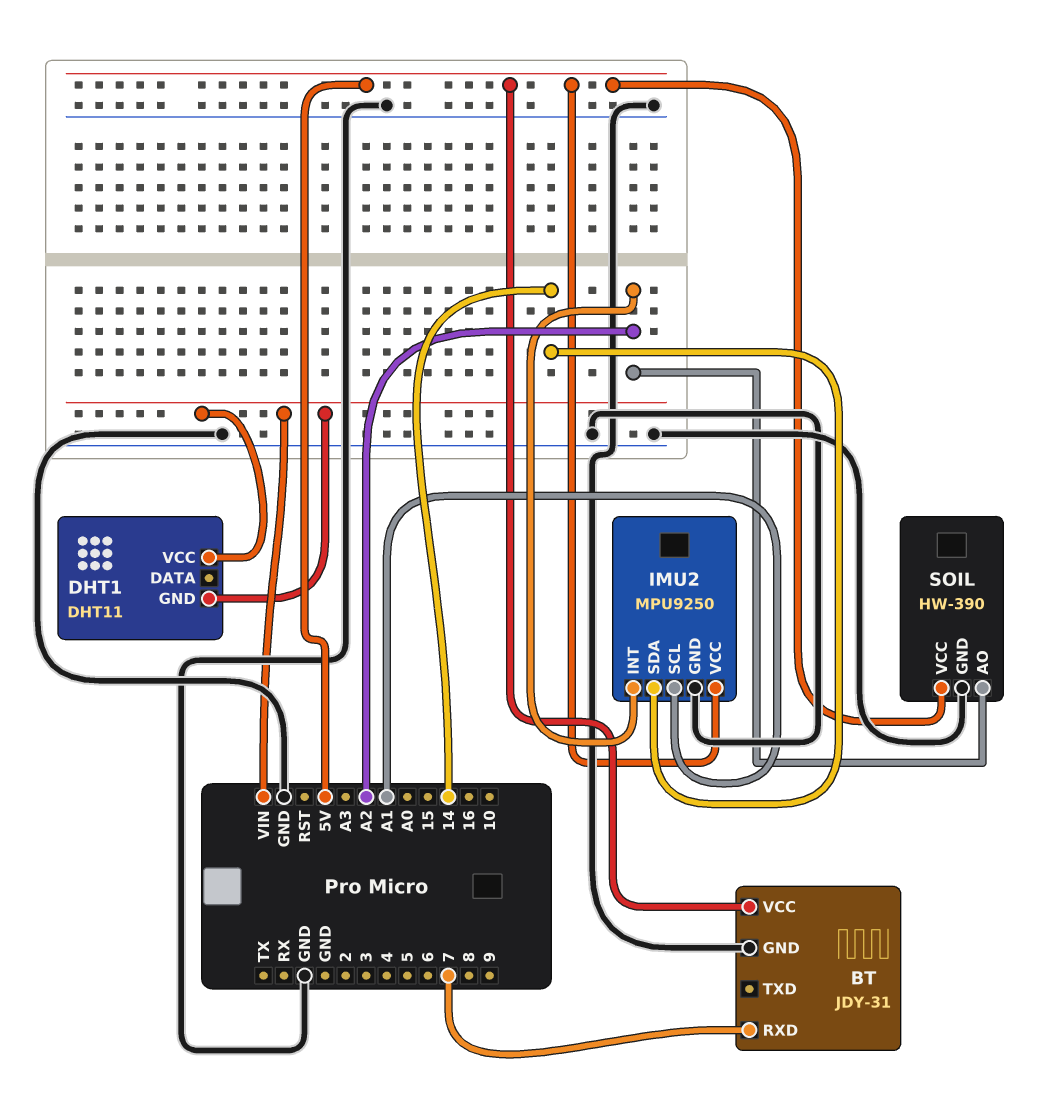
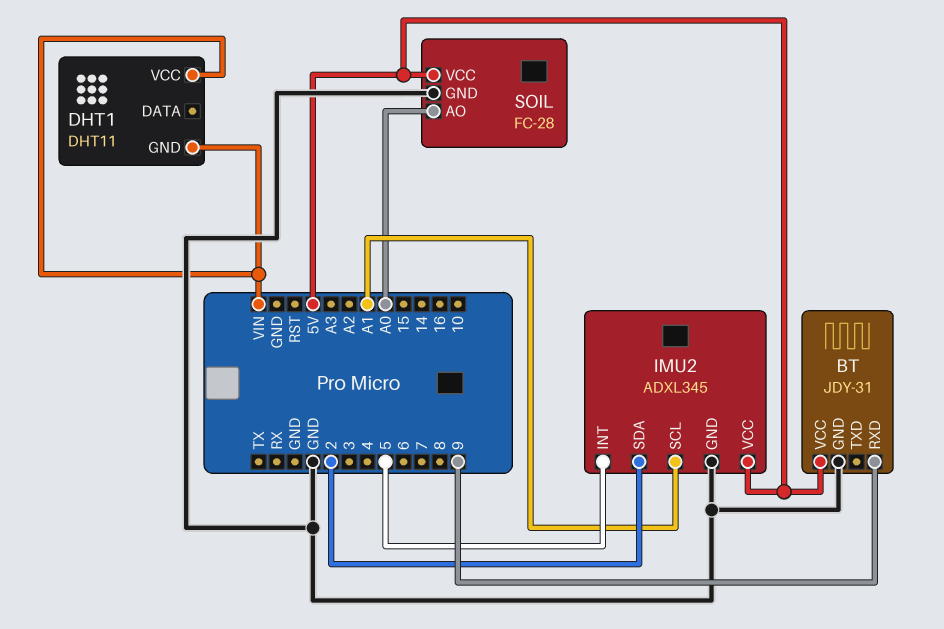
BT pin RXD: 7 -> 9
IMU2: MPU9250 -> ADXL345
IMU2 pin INT: A2 -> 5
IMU2 pin SDA: 14 -> 2
SOIL: HW-390 -> FC-28
SOIL pin AO: A2 -> A0

